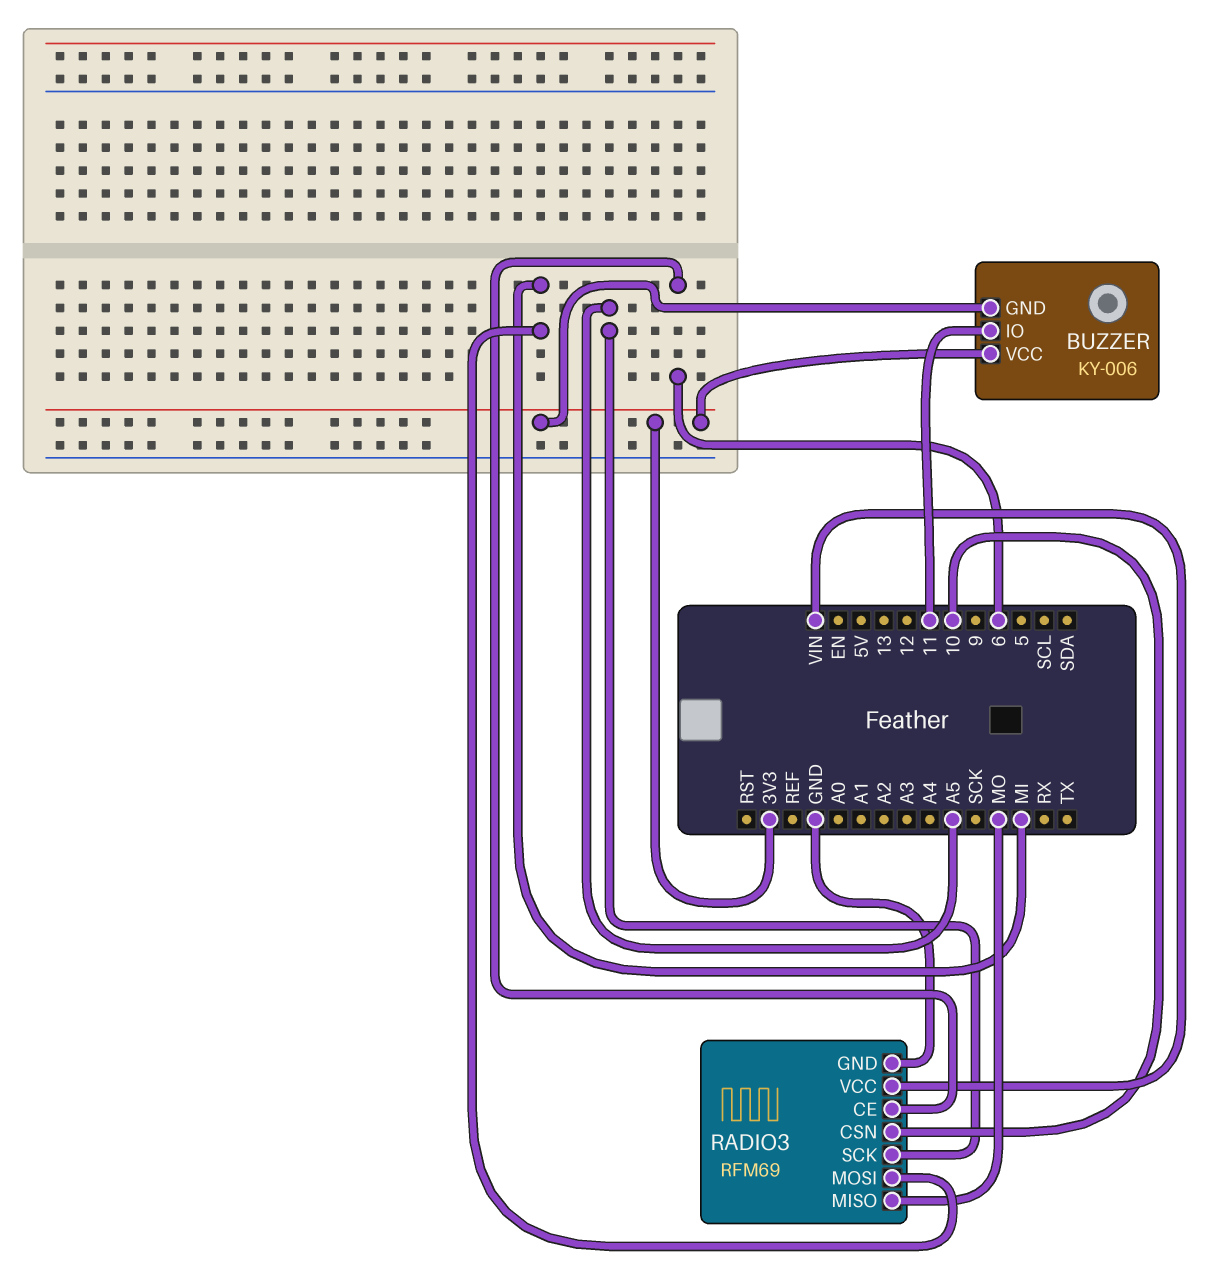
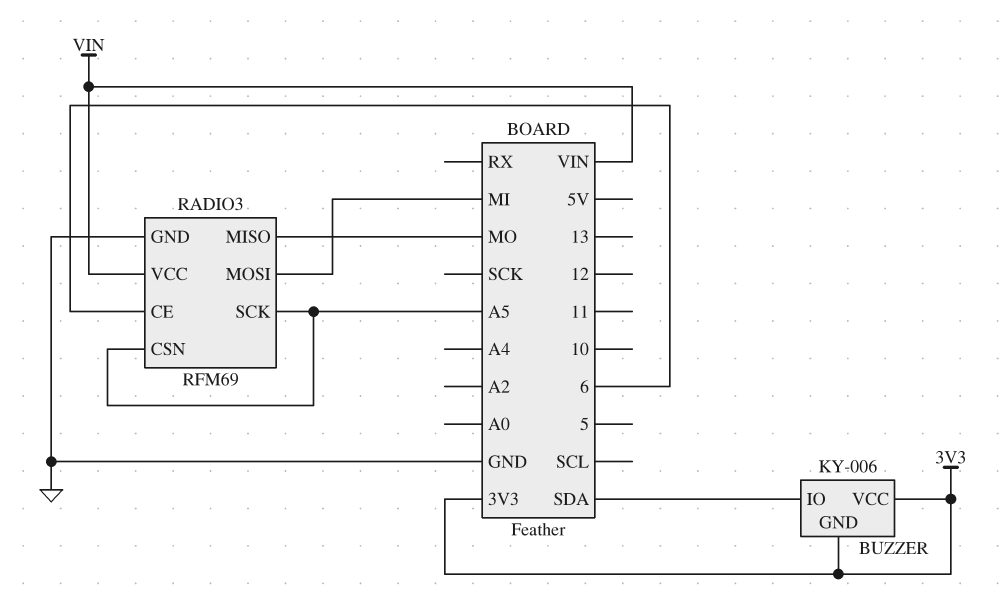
BUZZER pin IO: 11 -> SDA
RADIO3 pin CSN: 10 -> A5

